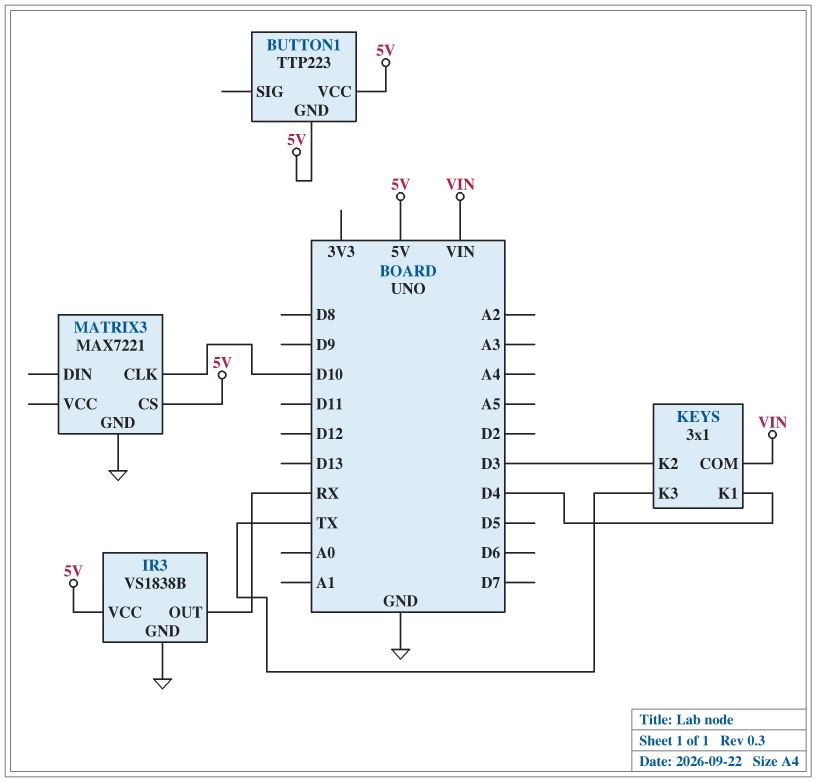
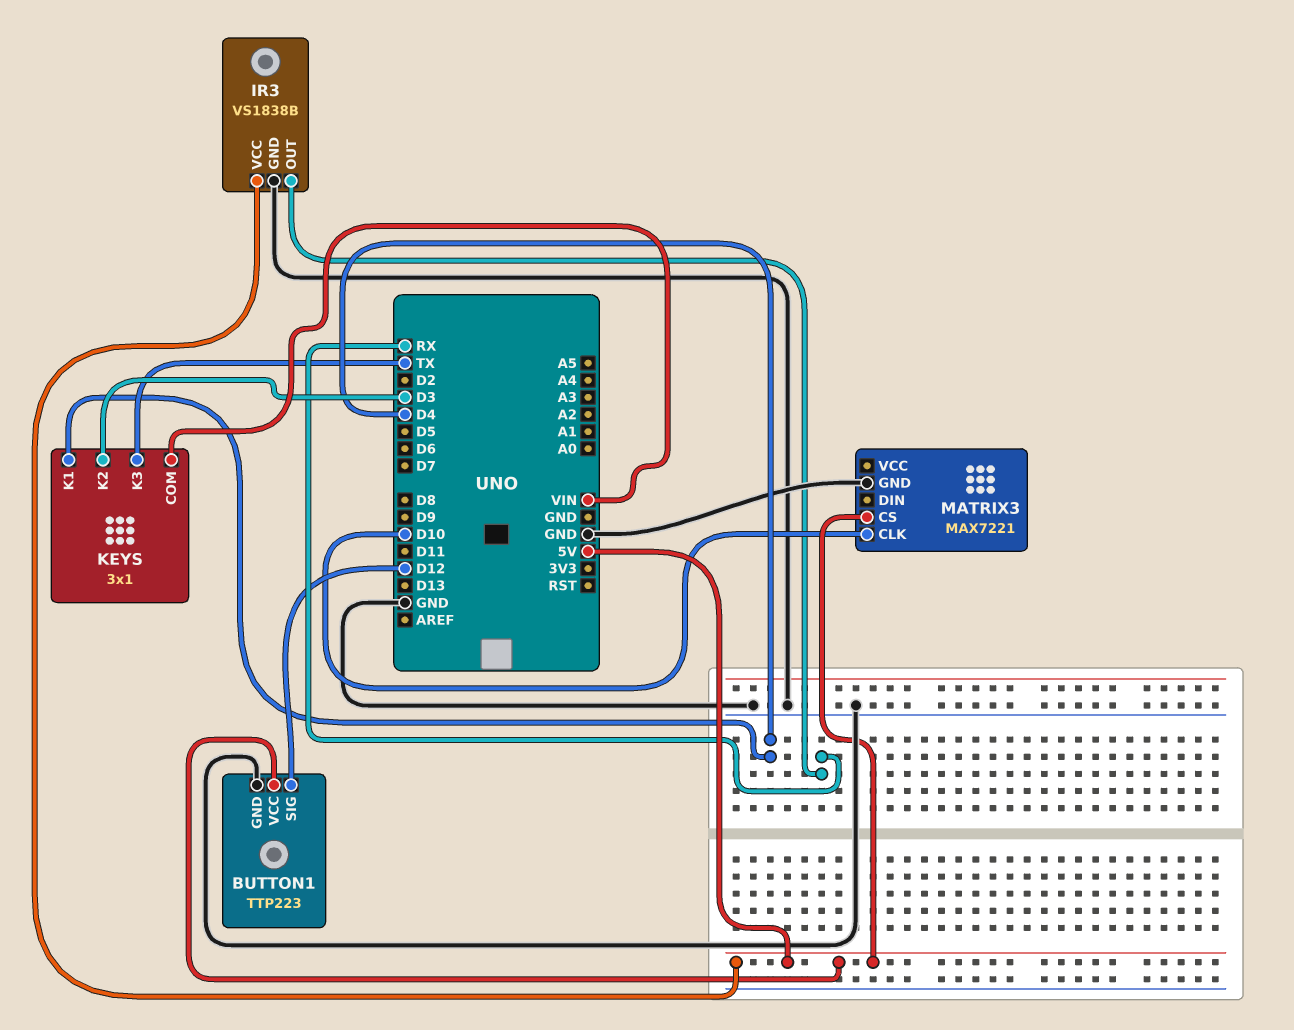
BUTTON1 pin GND: 5V -> GND
BUTTON1 pin SIG: none -> D12

